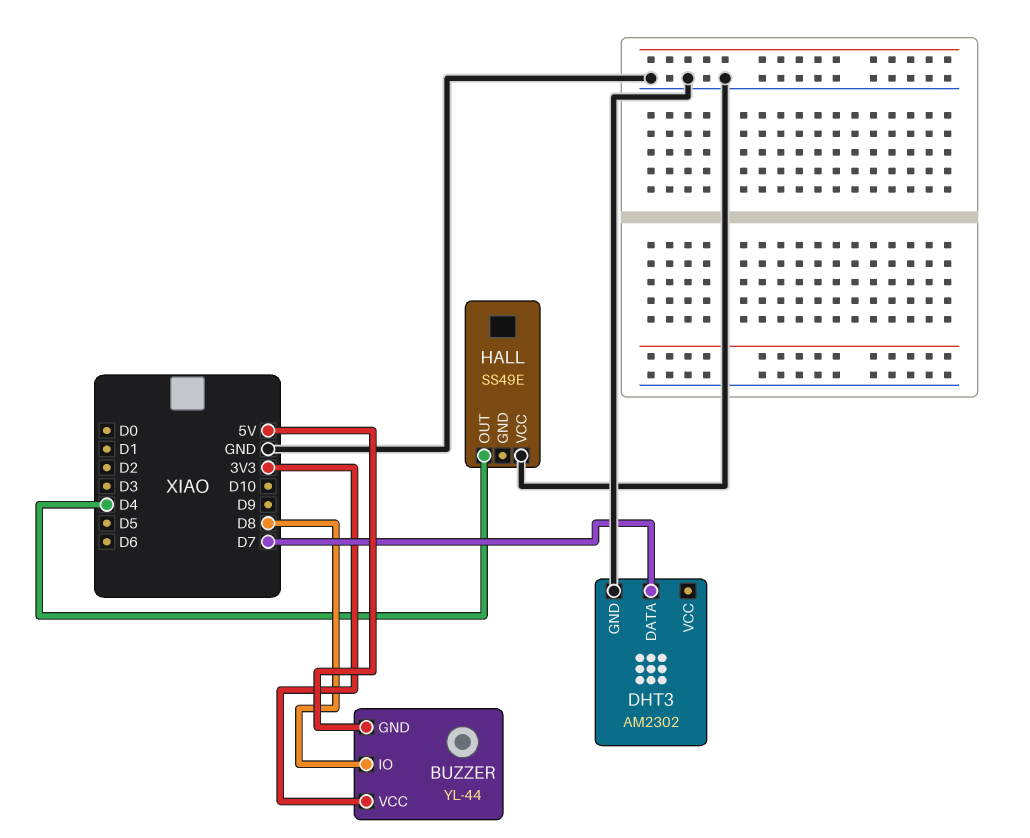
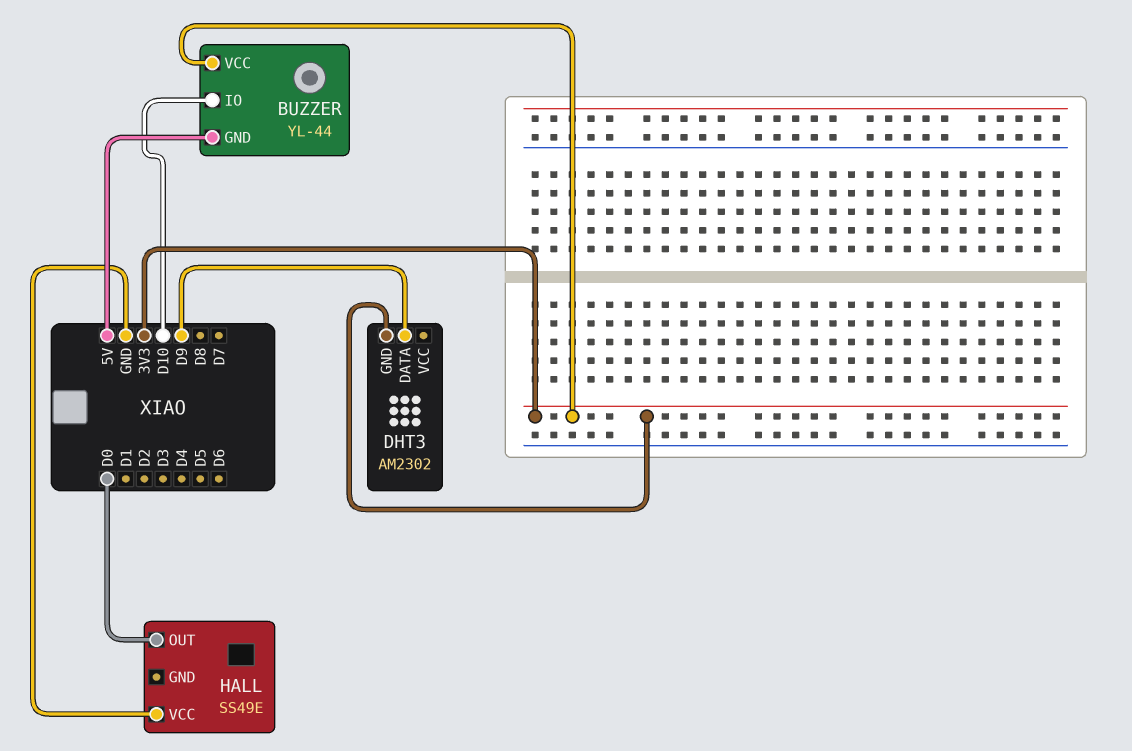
BUZZER pin IO: D8 -> D10
DHT3 pin DATA: D7 -> D9
DHT3 pin GND: GND -> 3V3
HALL pin OUT: D4 -> D0

